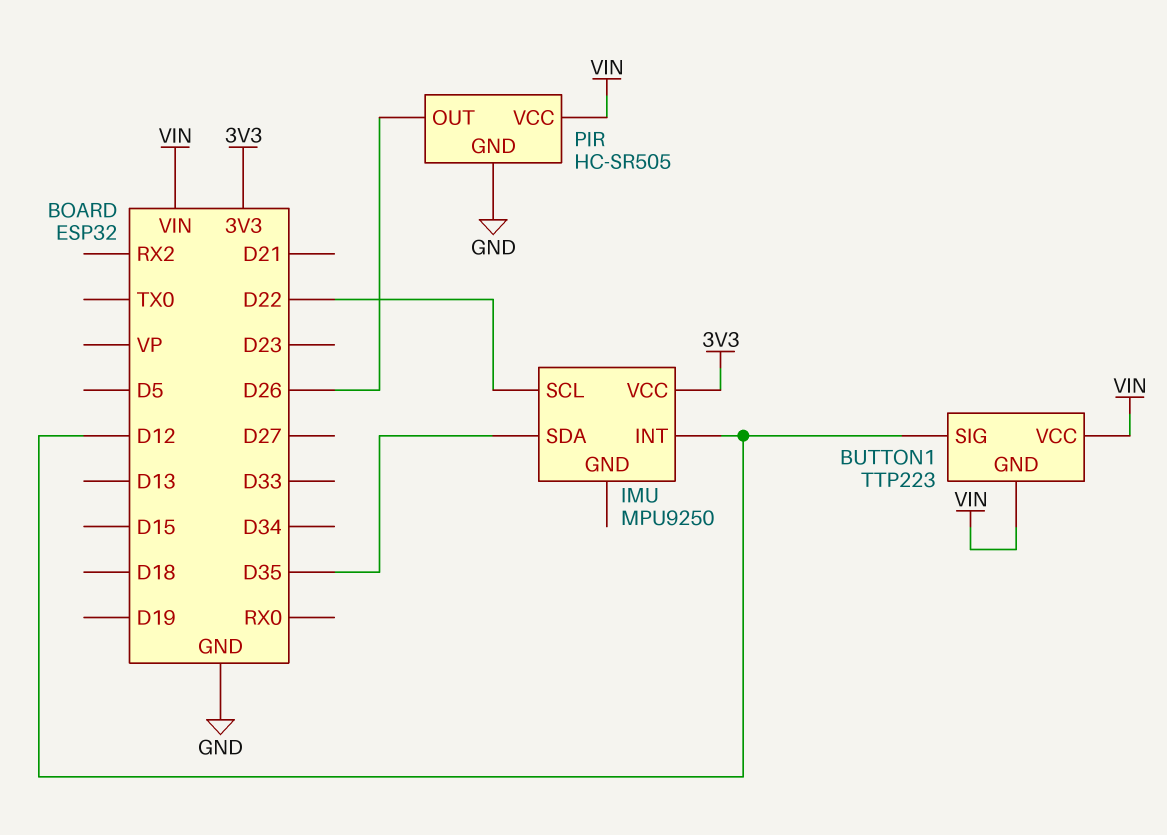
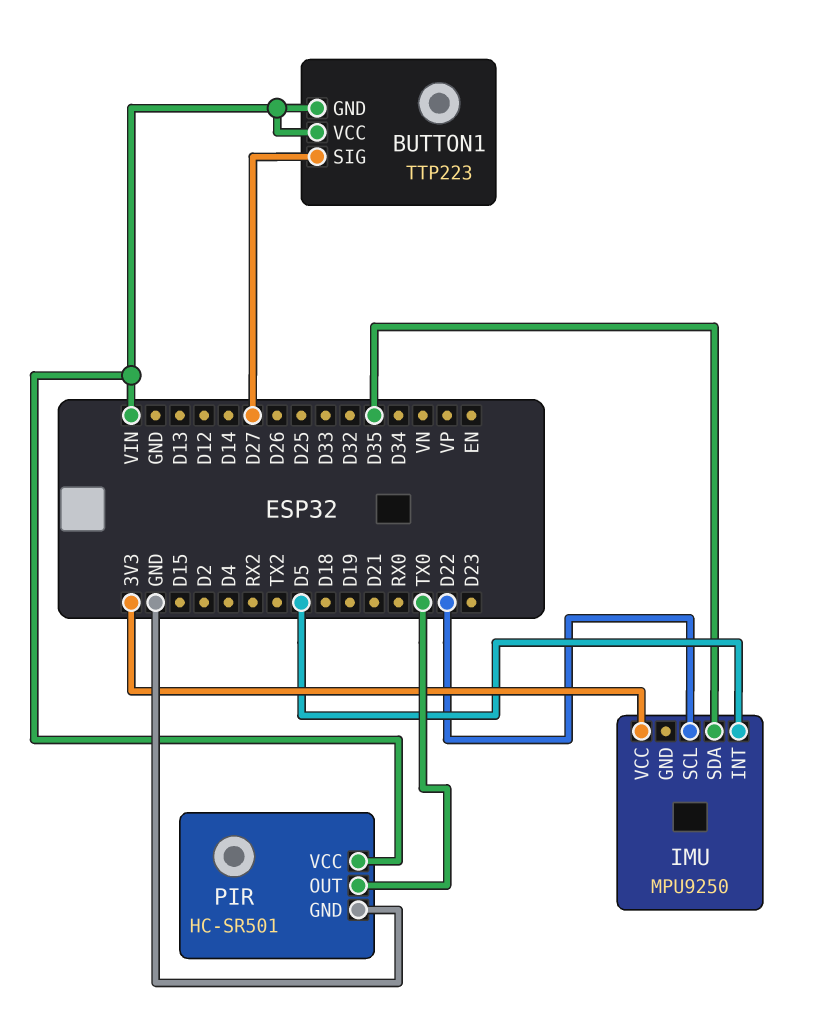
BUTTON1 pin SIG: D12 -> D27
IMU pin INT: D12 -> D5
PIR: HC-SR505 -> HC-SR501
PIR pin OUT: D26 -> TX0

